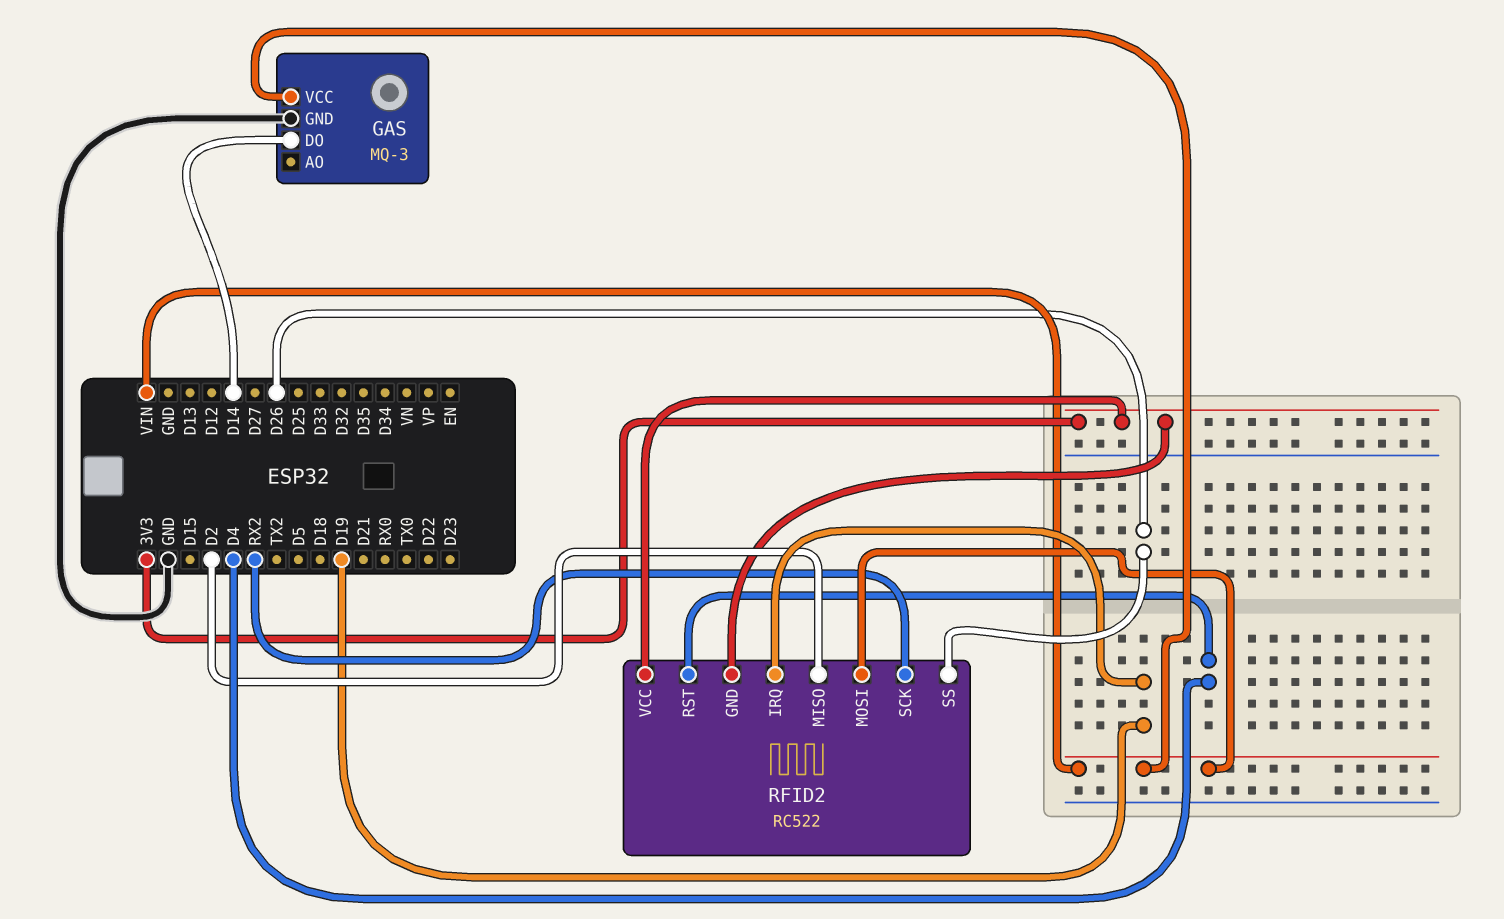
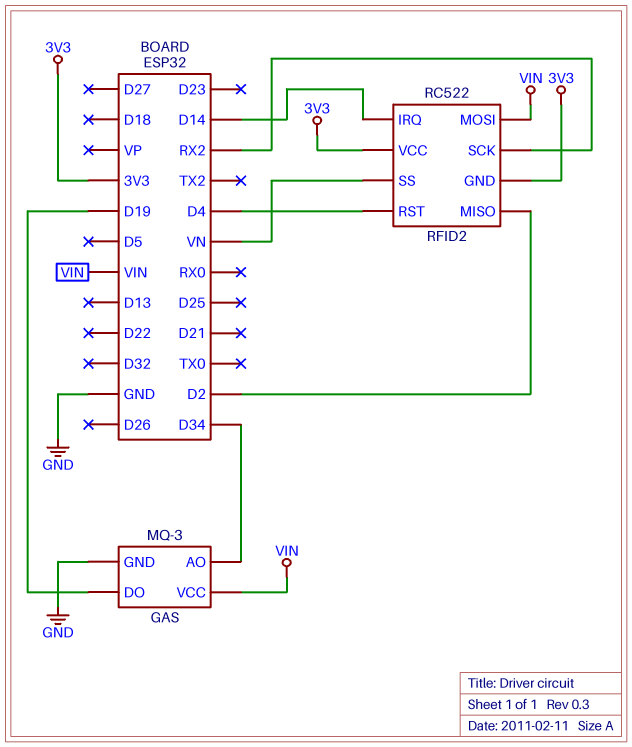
GAS pin AO: none -> D34
GAS pin DO: D14 -> D19
RFID2 pin IRQ: D19 -> D14
RFID2 pin SS: D26 -> VN

